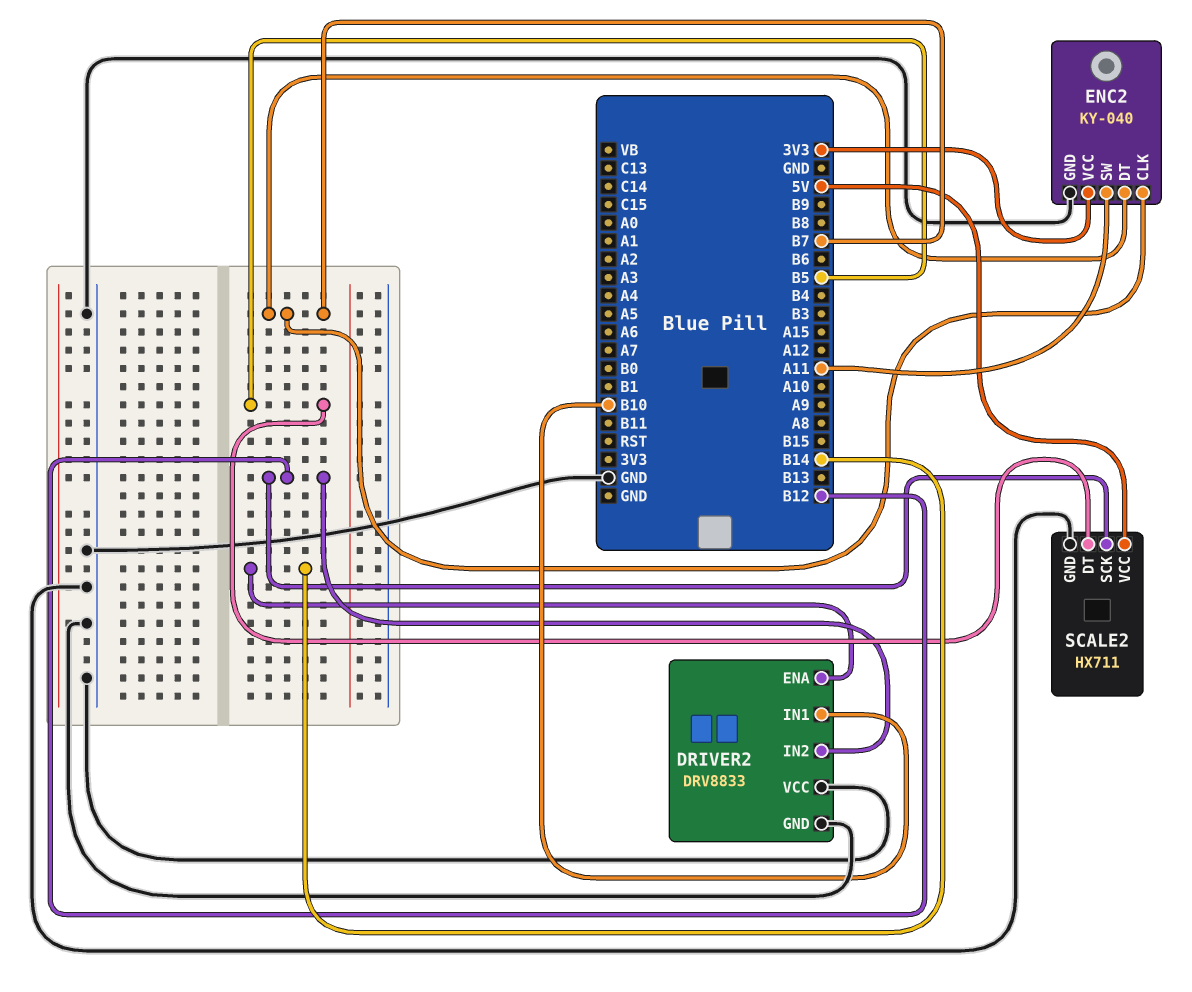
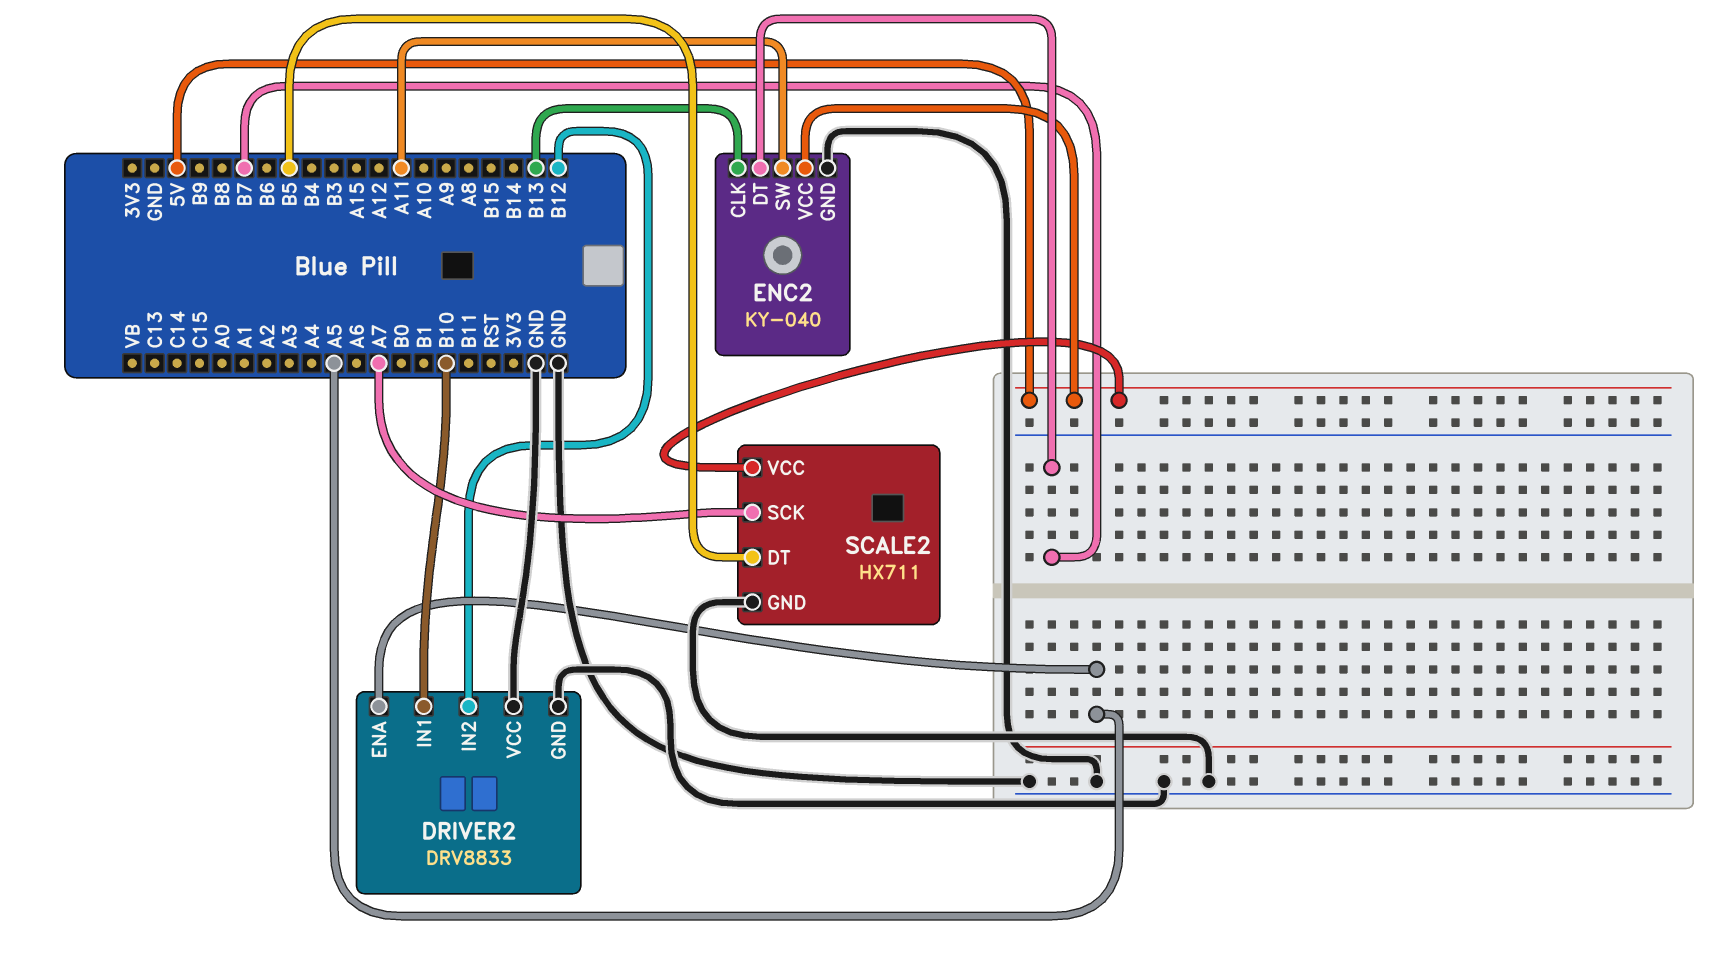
DRIVER2 pin ENA: B14 -> A5
ENC2 pin CLK: B7 -> B13
ENC2 pin VCC: 3V3 -> 5V
SCALE2 pin SCK: B12 -> A7

